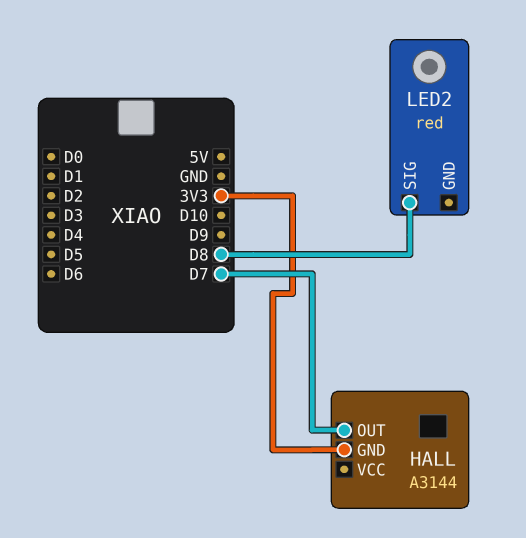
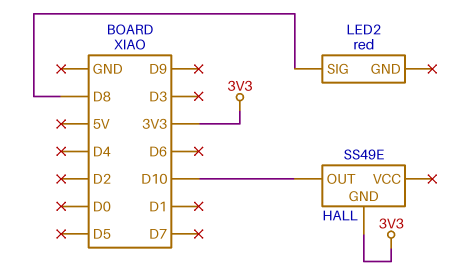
HALL: A3144 -> SS49E
HALL pin OUT: D7 -> D10

